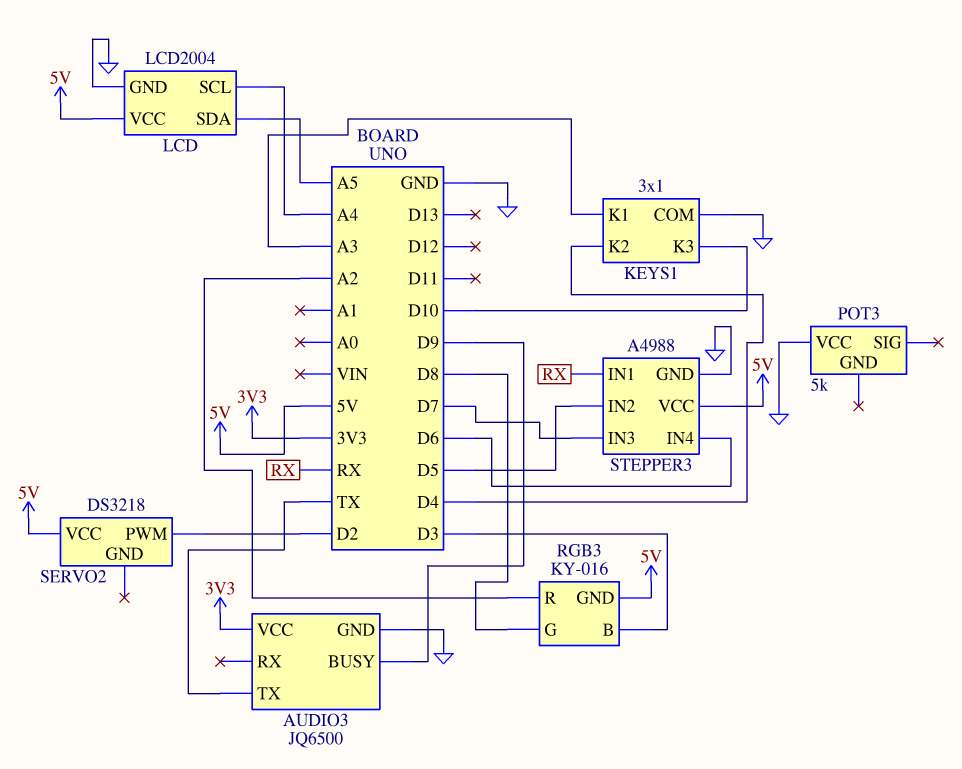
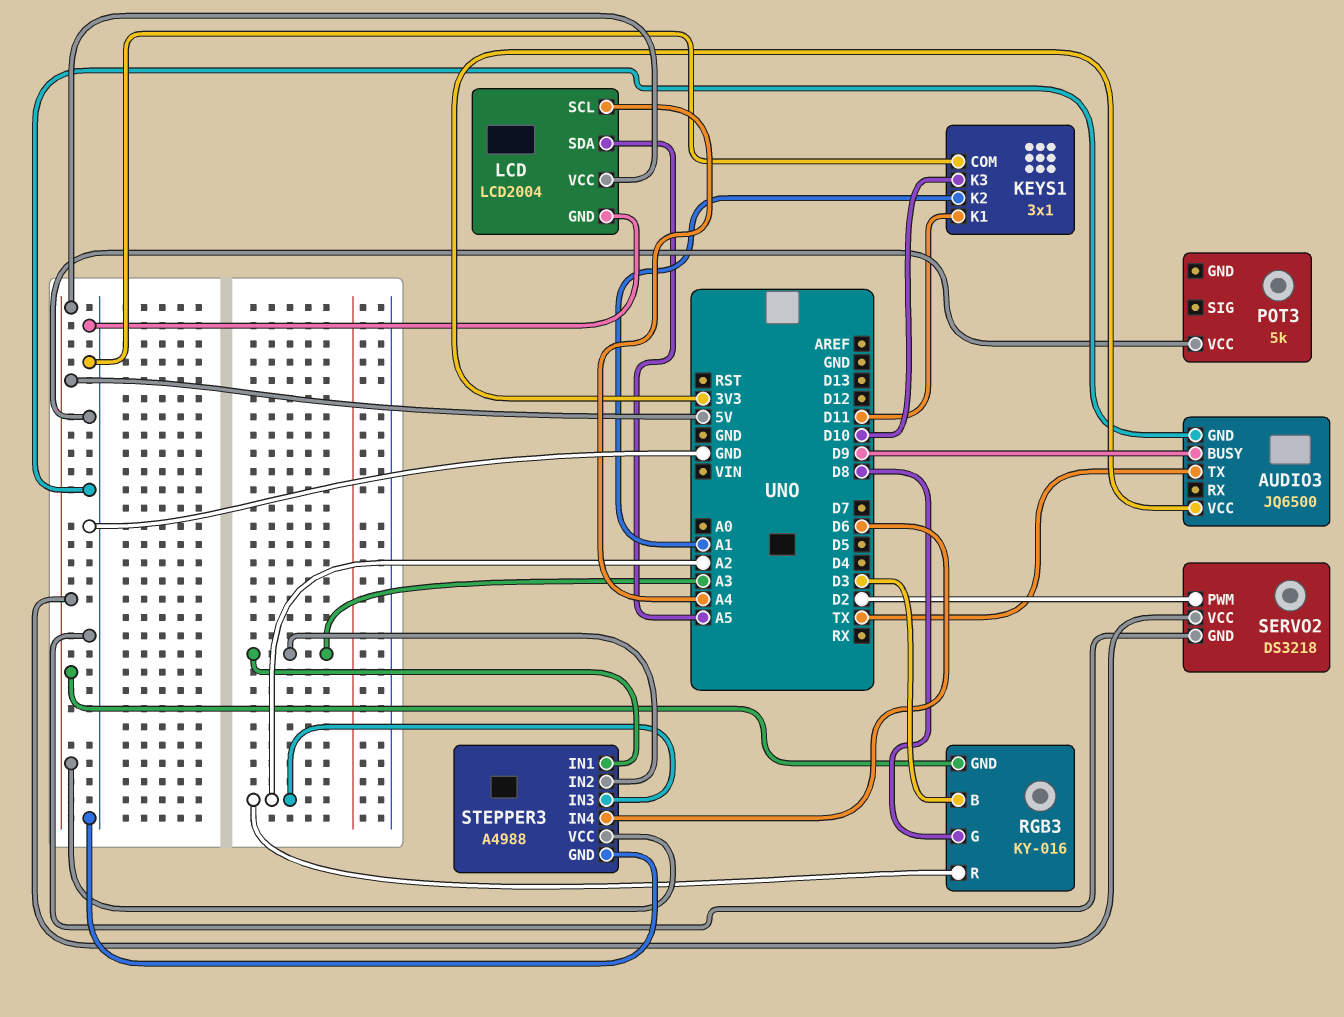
KEYS1 pin K1: A3 -> D11
KEYS1 pin K2: D4 -> A1
SERVO2 pin GND: none -> GND
STEPPER3 pin IN1: RX -> A3
STEPPER3 pin IN2: D5 -> A3
STEPPER3 pin IN3: D7 -> A2

